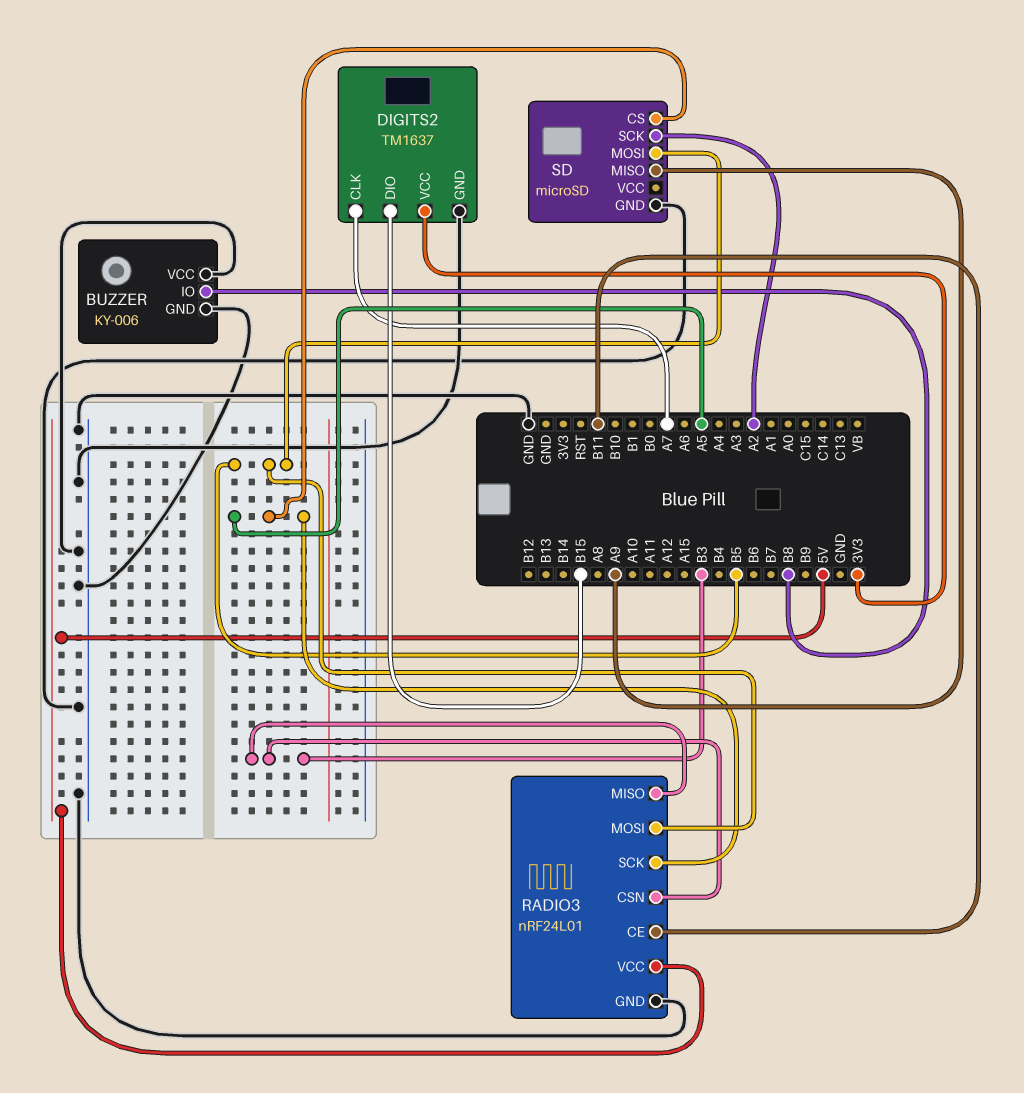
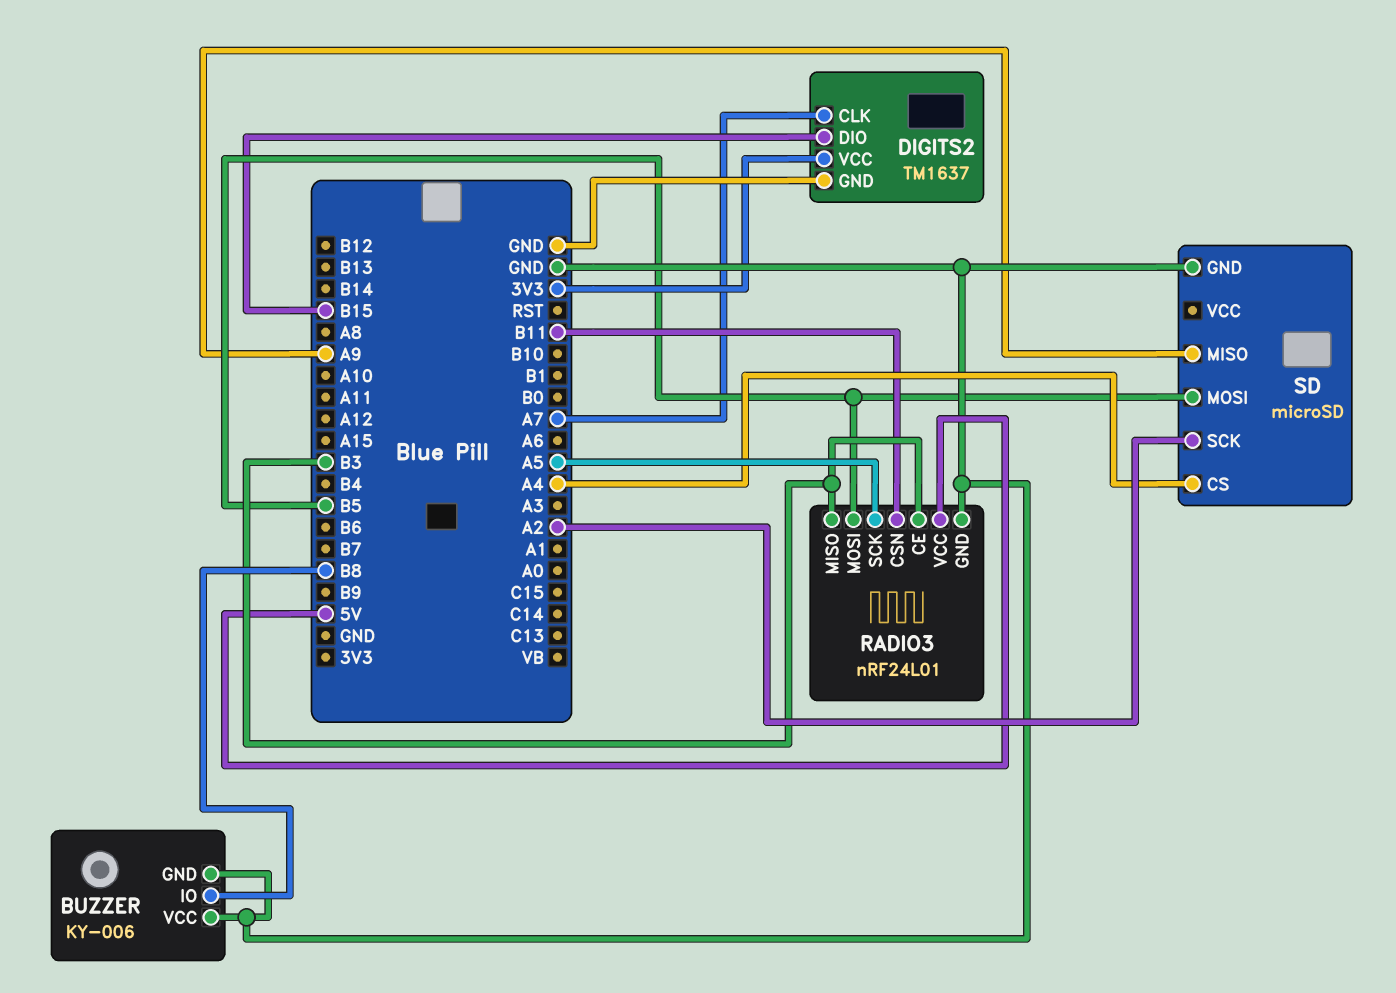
RADIO3 pin CE: B11 -> B3
RADIO3 pin CSN: B3 -> B11
SD pin CS: A5 -> A4

